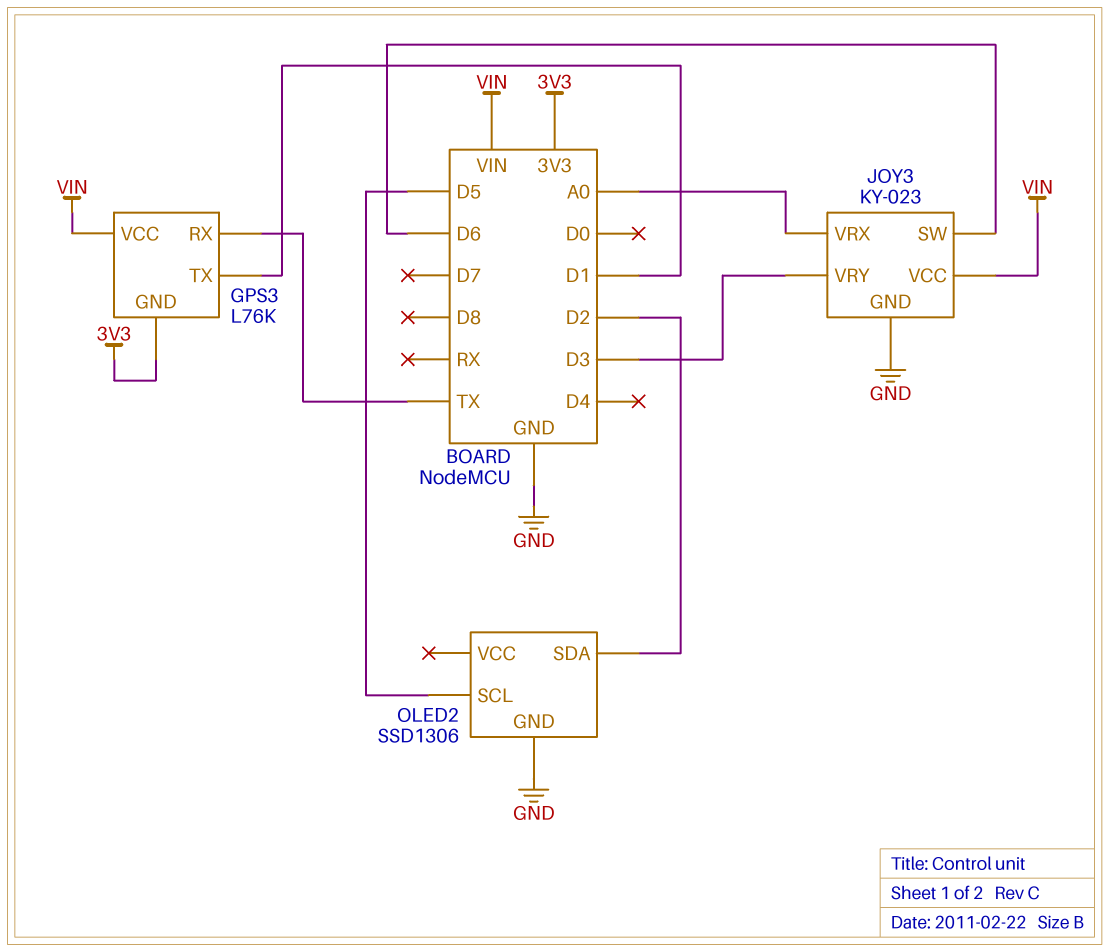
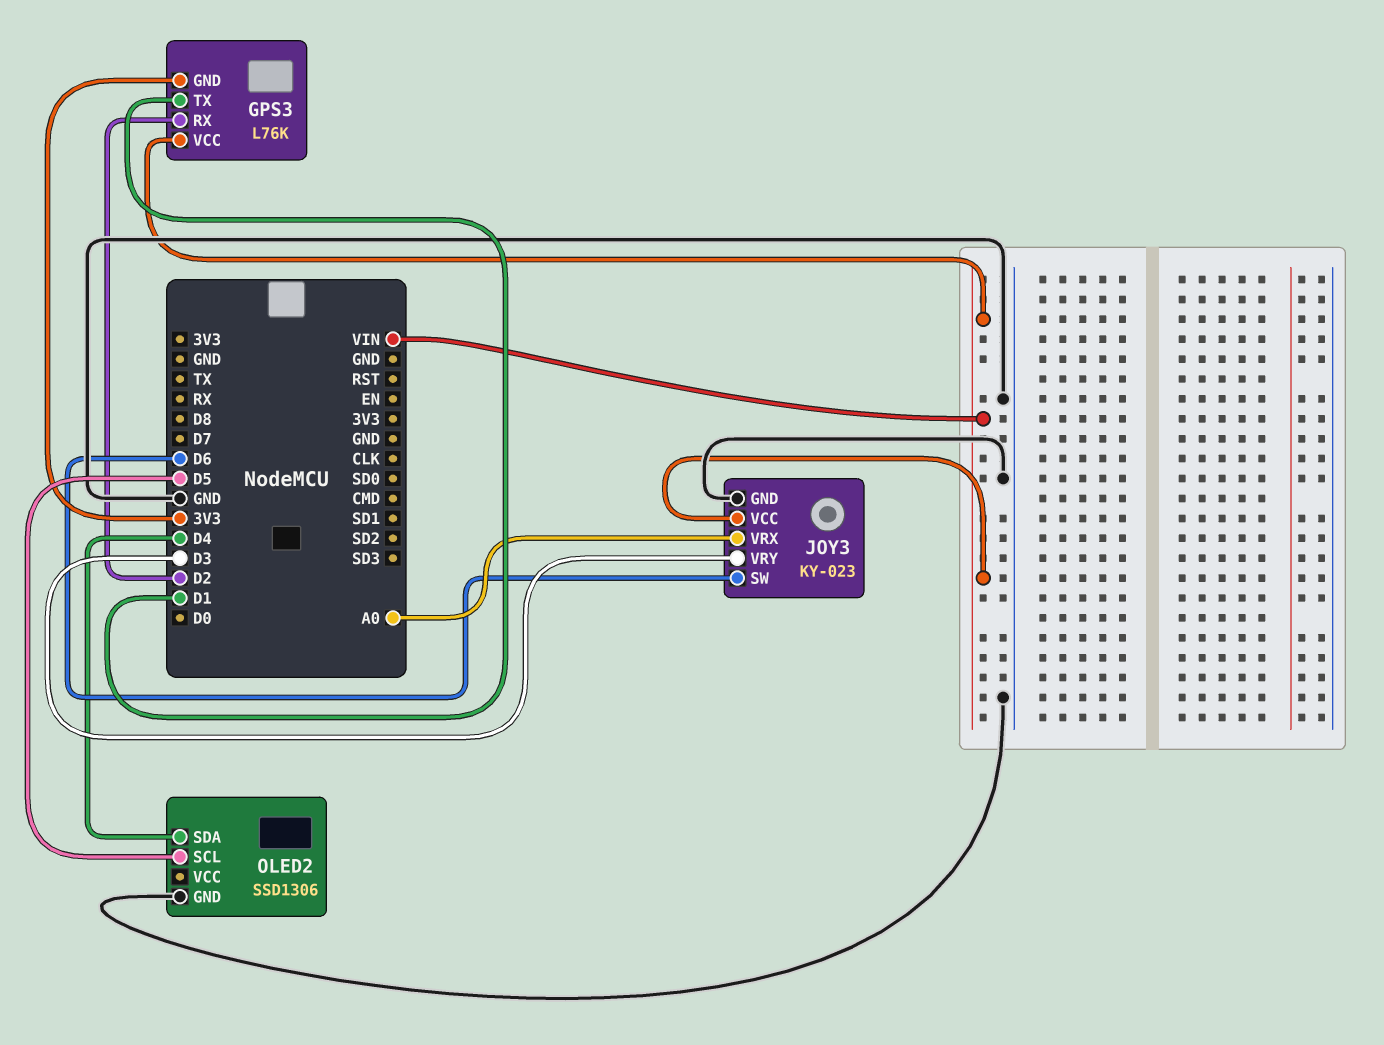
GPS3 pin RX: TX -> D2
OLED2 pin SDA: D2 -> D4

